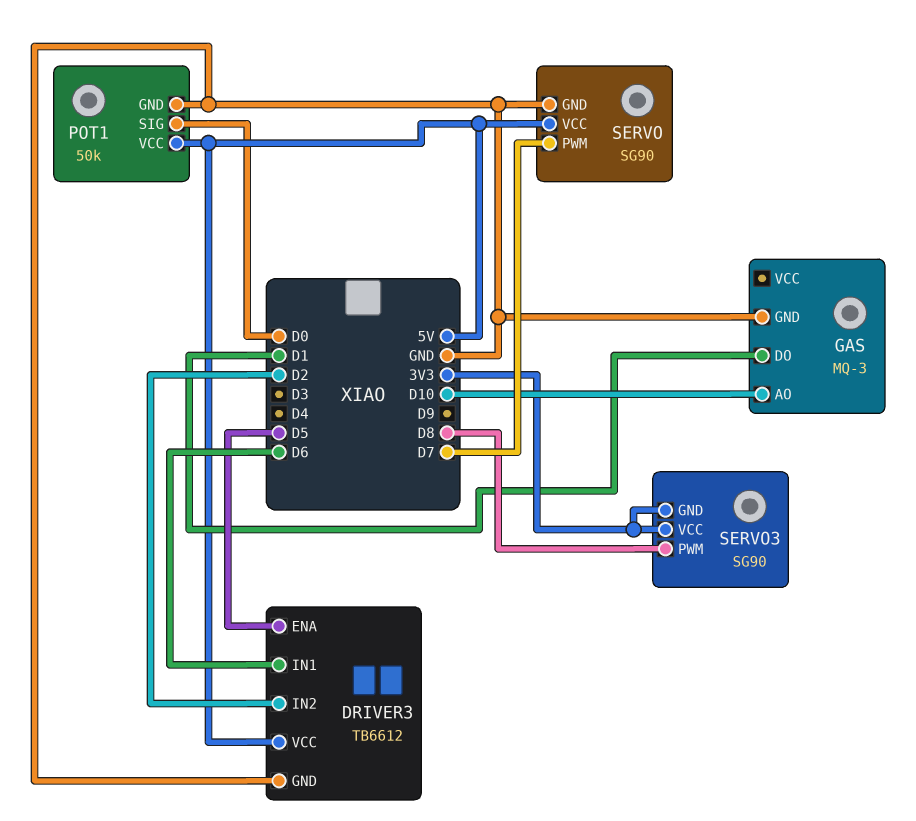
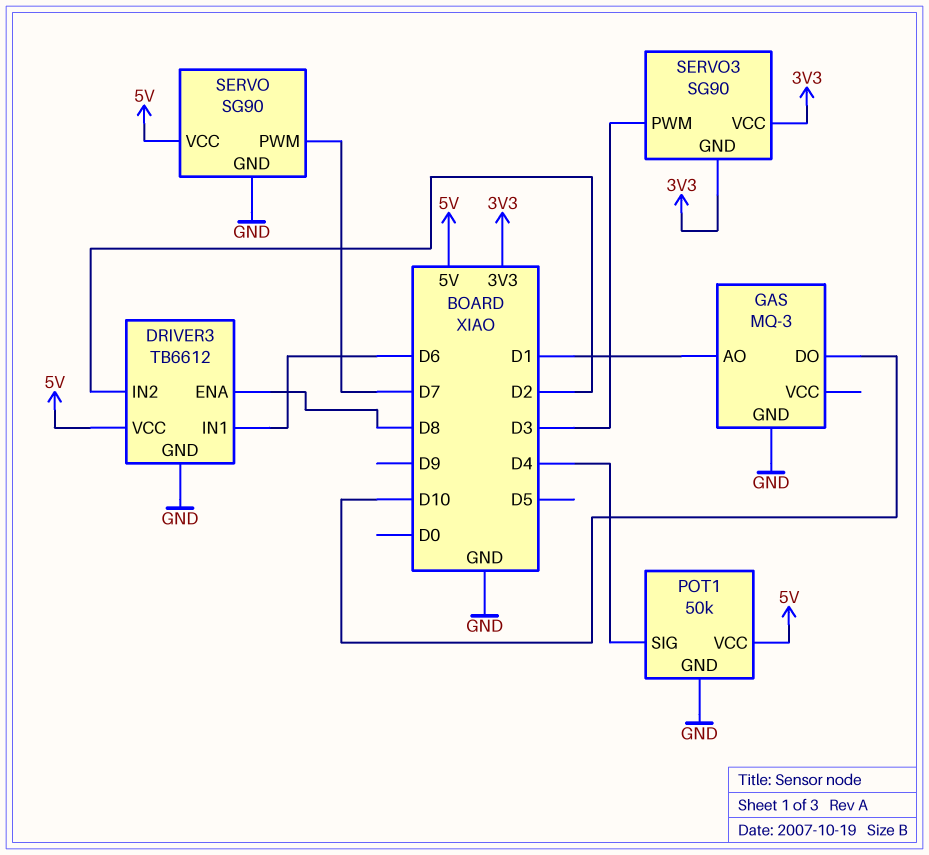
DRIVER3 pin ENA: D5 -> D8
GAS pin AO: D10 -> D1
GAS pin DO: D1 -> D10
POT1 pin SIG: D0 -> D4
SERVO3 pin PWM: D8 -> D3

